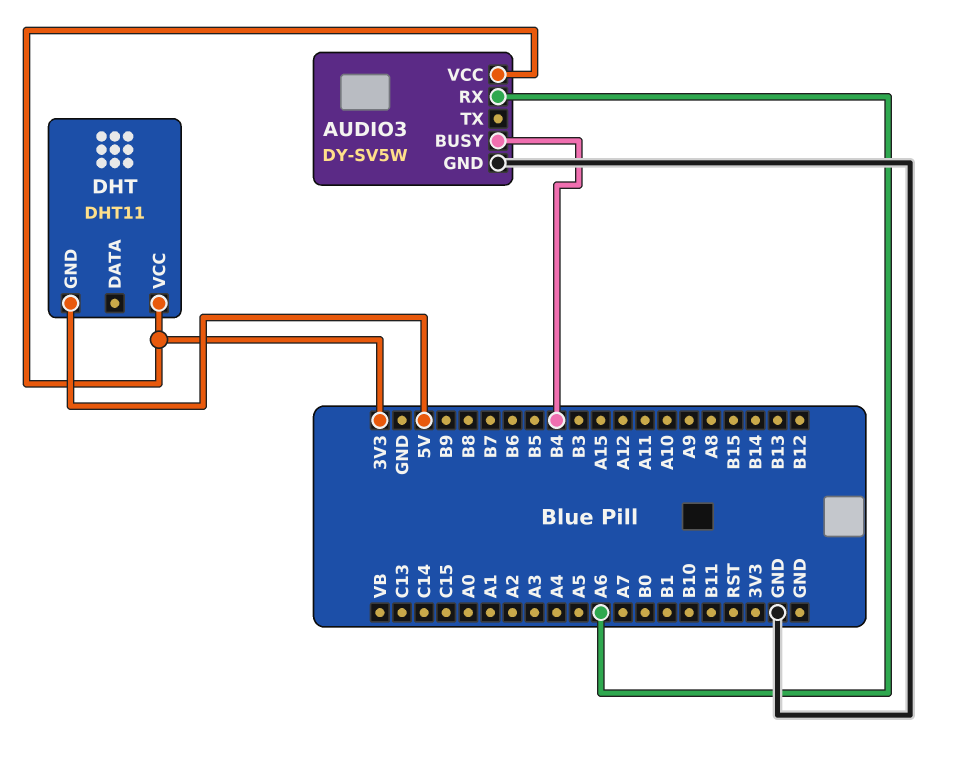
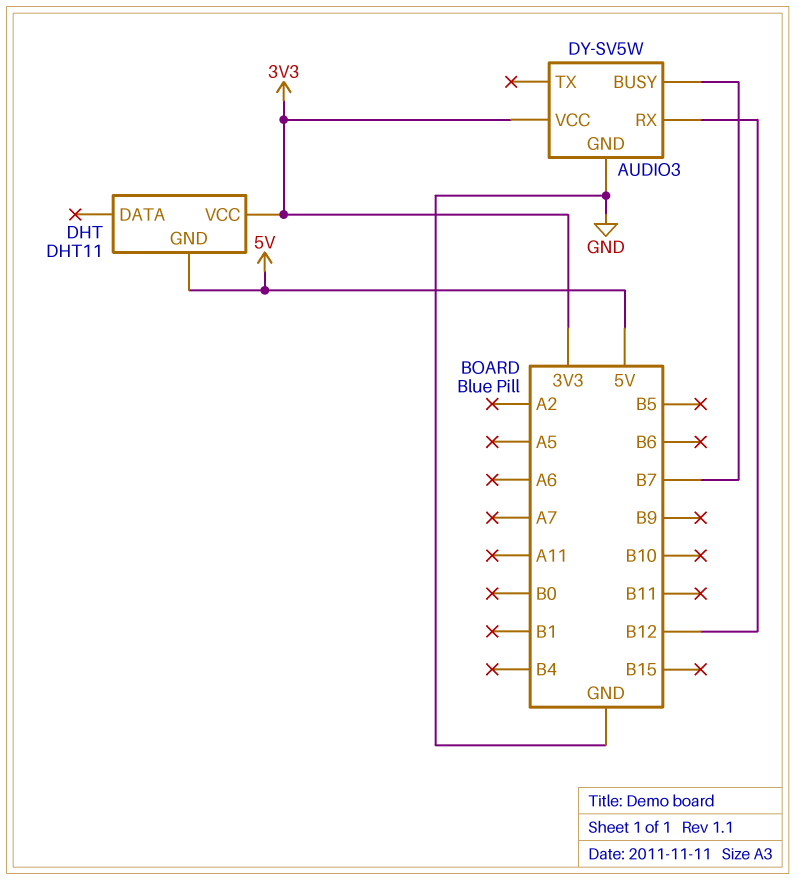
AUDIO3 pin BUSY: B4 -> B7
AUDIO3 pin RX: A6 -> B12

